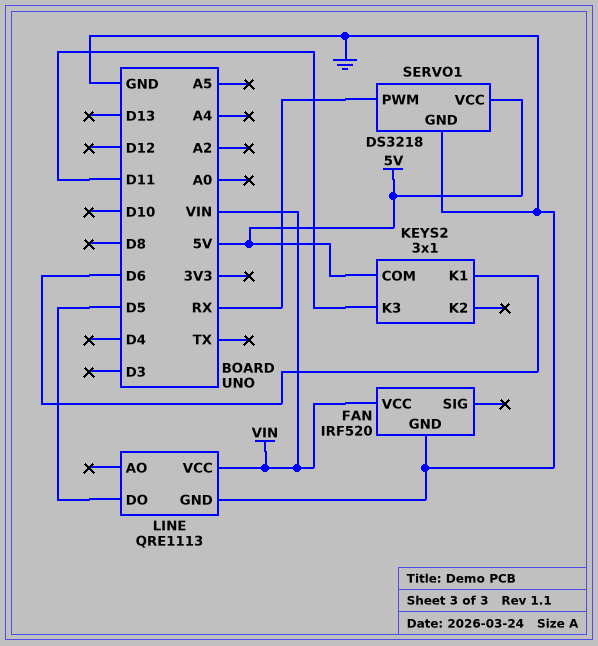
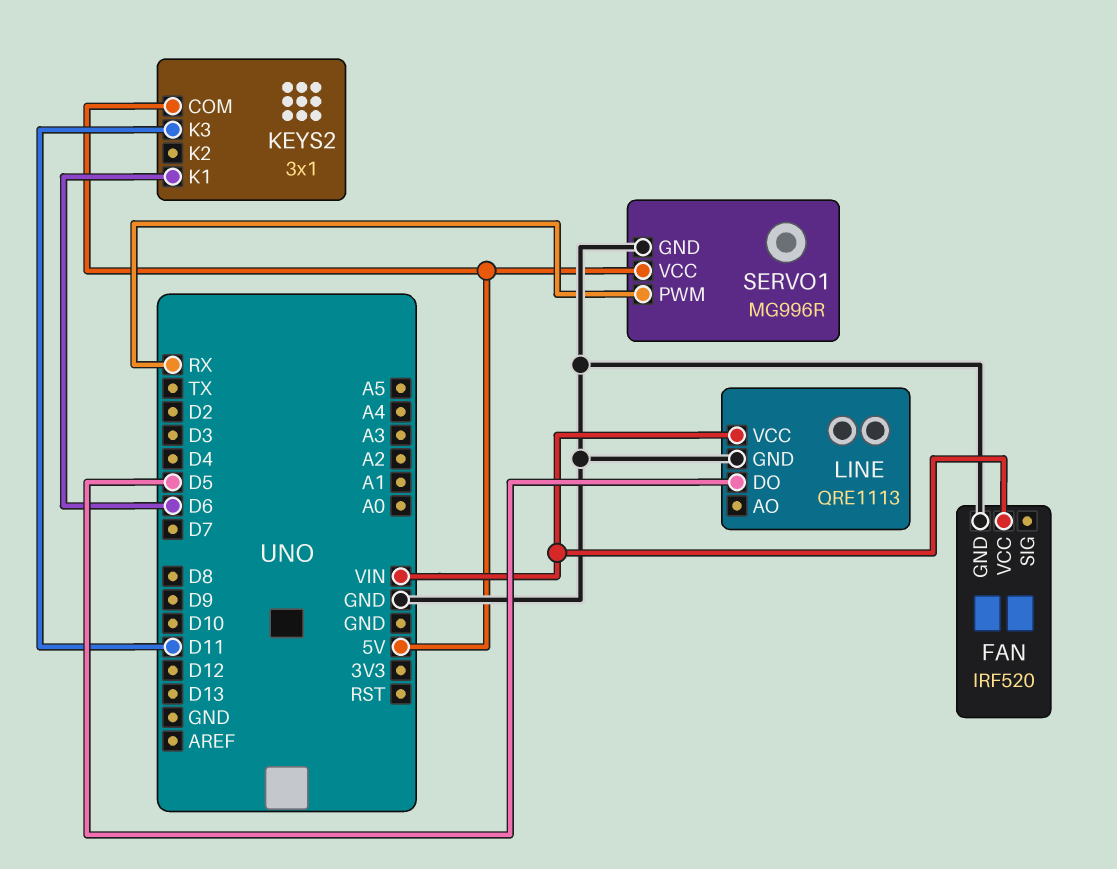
SERVO1: DS3218 -> MG996R

